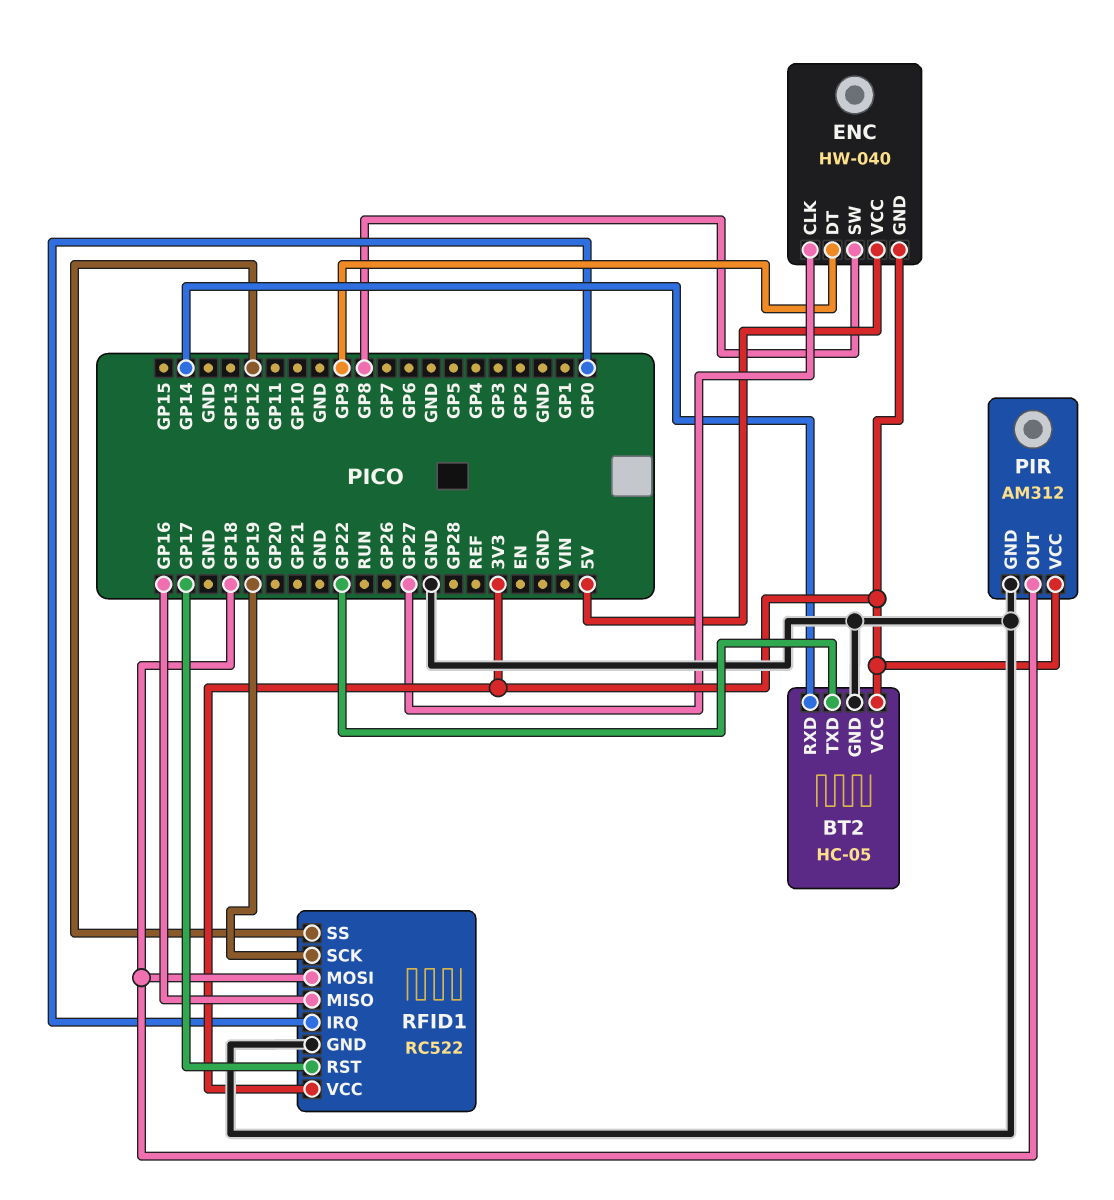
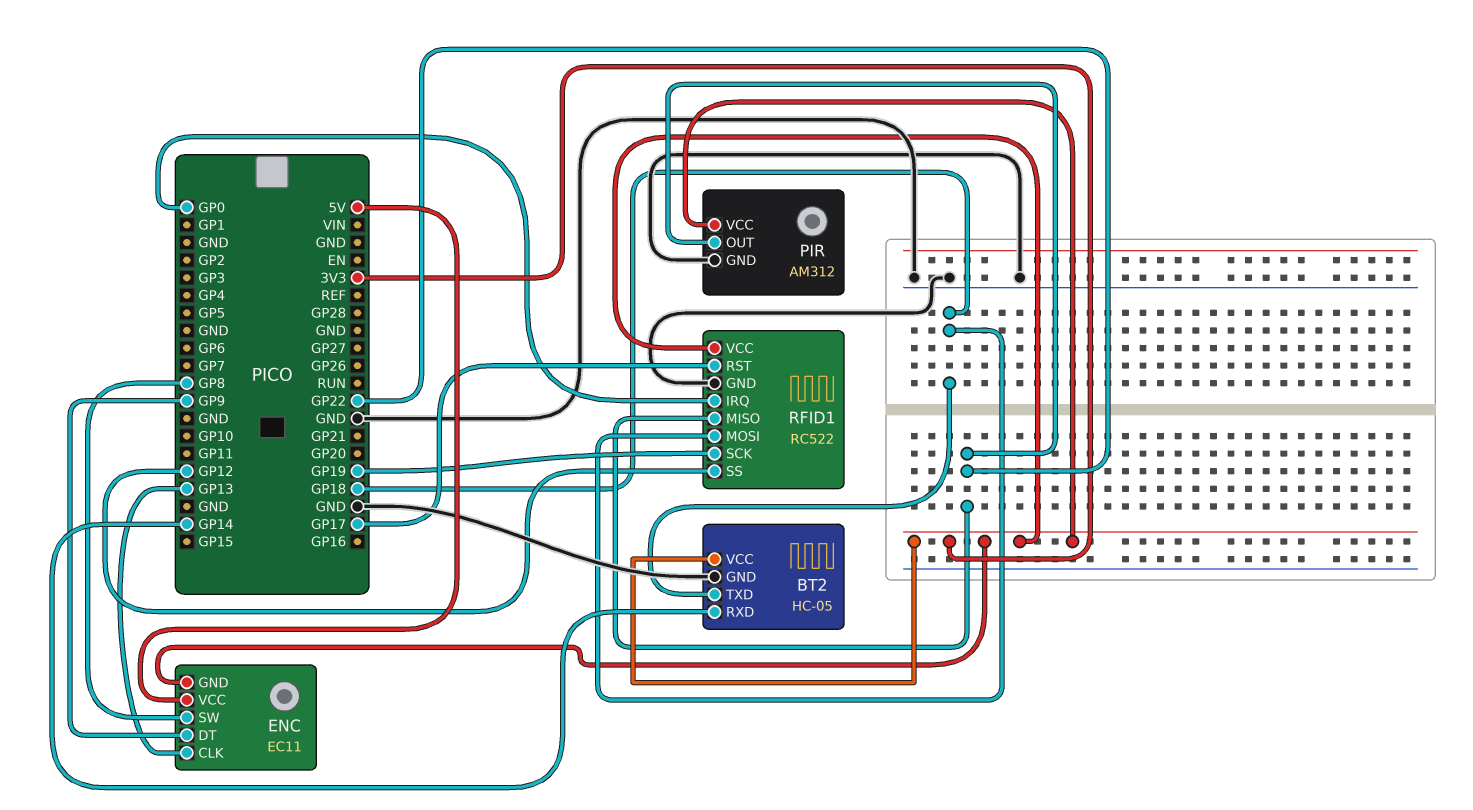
BT2 pin TXD: GP22 -> GP18
ENC: HW-040 -> EC11
ENC pin CLK: GP27 -> GP13
PIR pin OUT: GP18 -> GP22
RFID1 pin MISO: GP16 -> GP22

